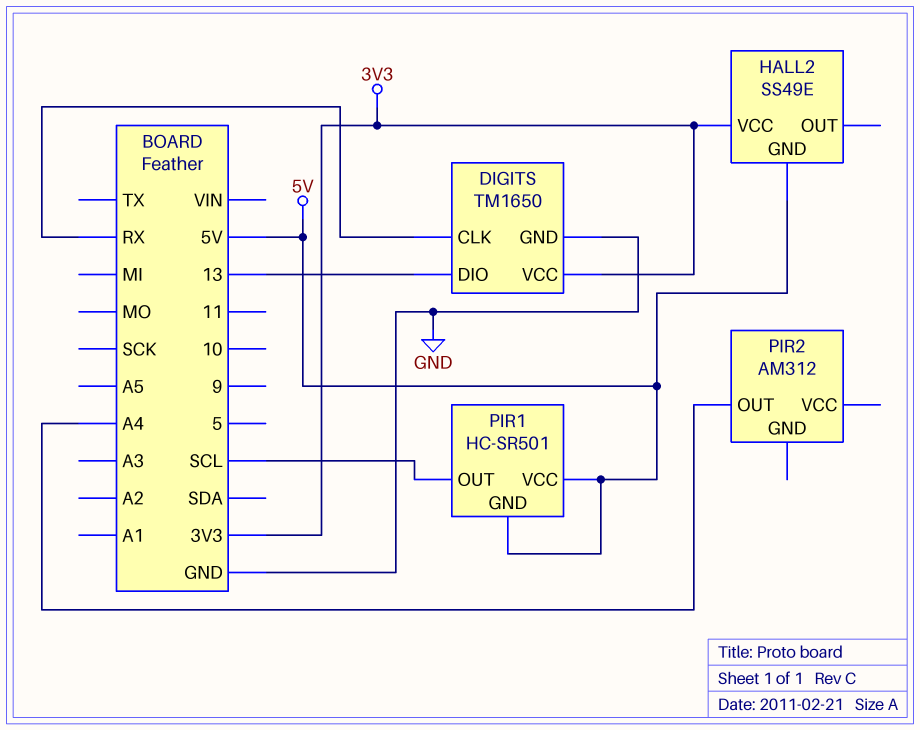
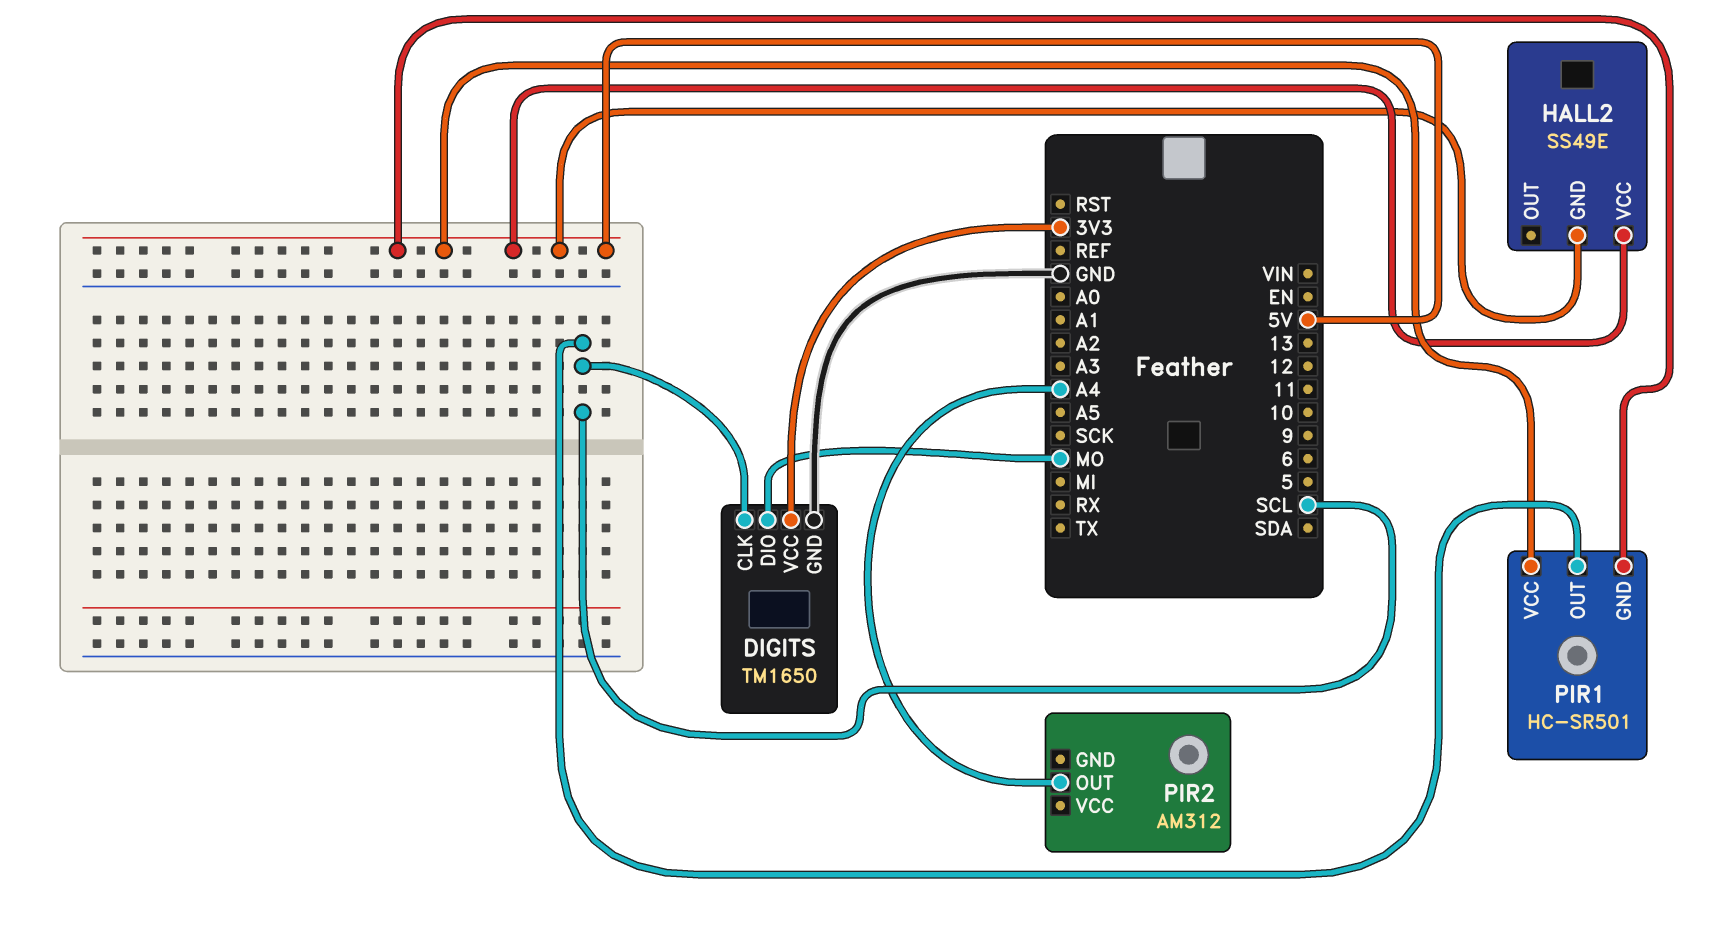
DIGITS pin CLK: RX -> SCL
DIGITS pin DIO: 13 -> MO
HALL2 pin VCC: 3V3 -> 5V

